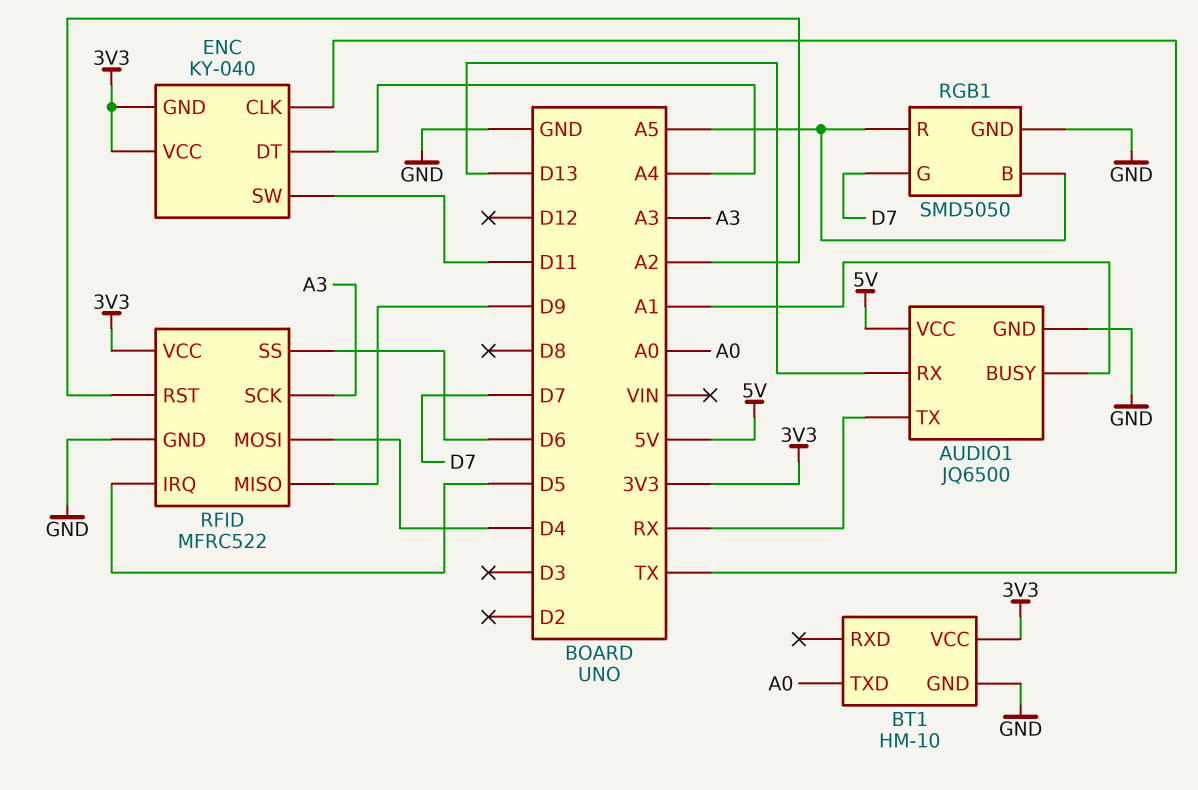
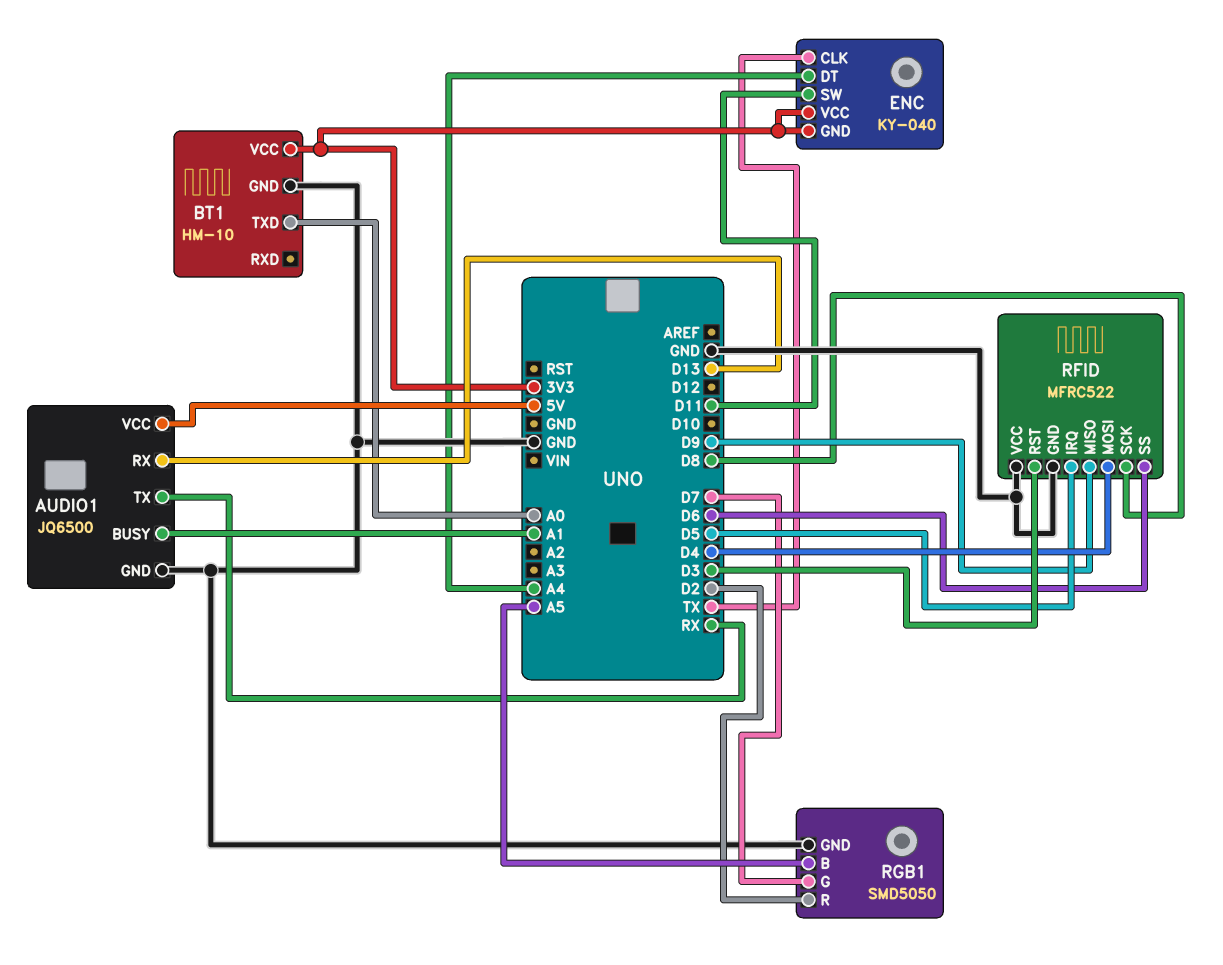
RFID pin RST: A2 -> D3
RFID pin SCK: A3 -> D8
RFID pin VCC: 3V3 -> GND
RGB1 pin R: A5 -> D2

